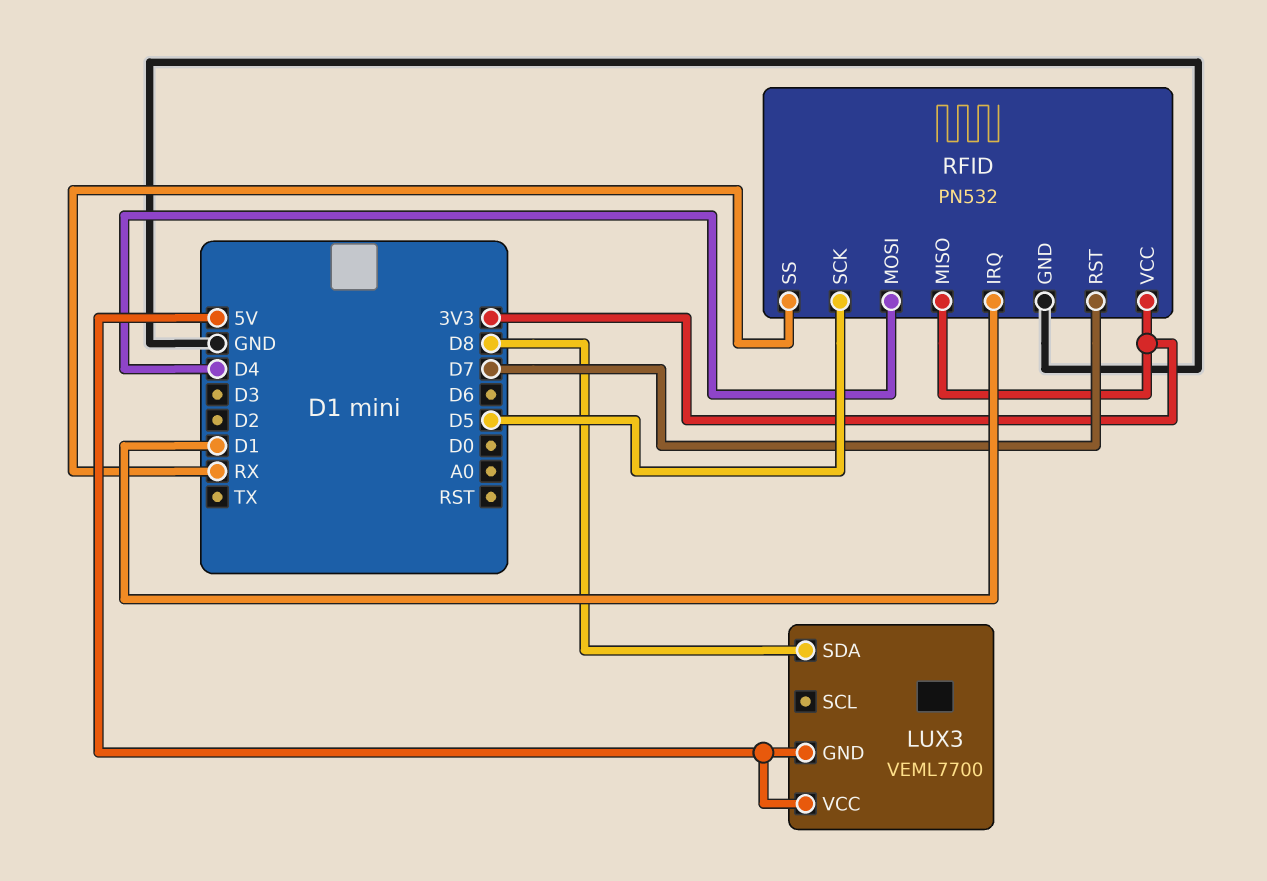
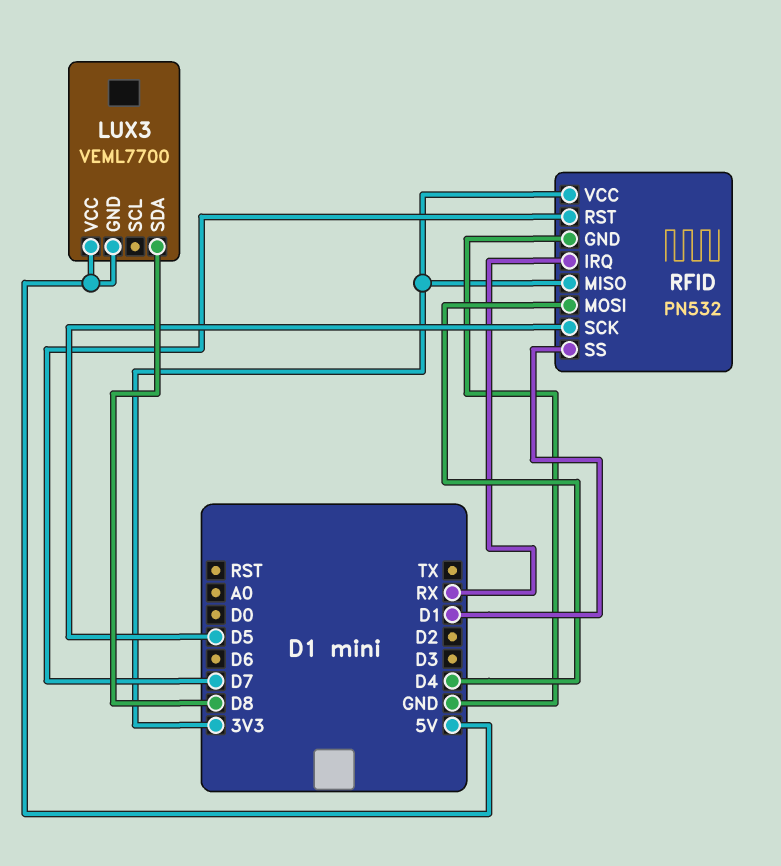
RFID pin IRQ: D1 -> RX
RFID pin SS: RX -> D1

